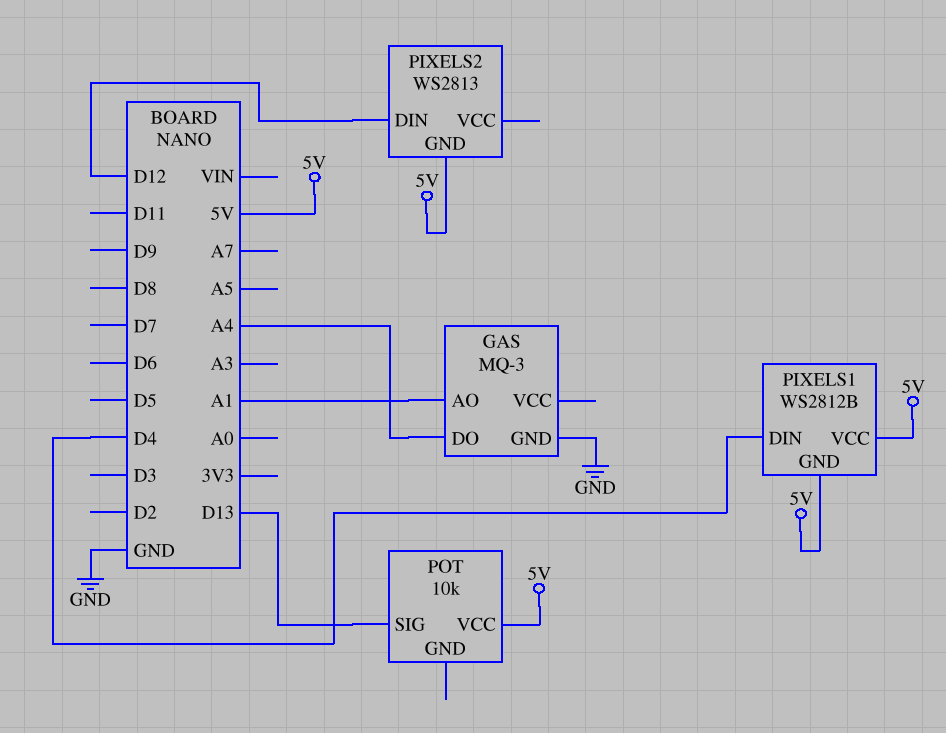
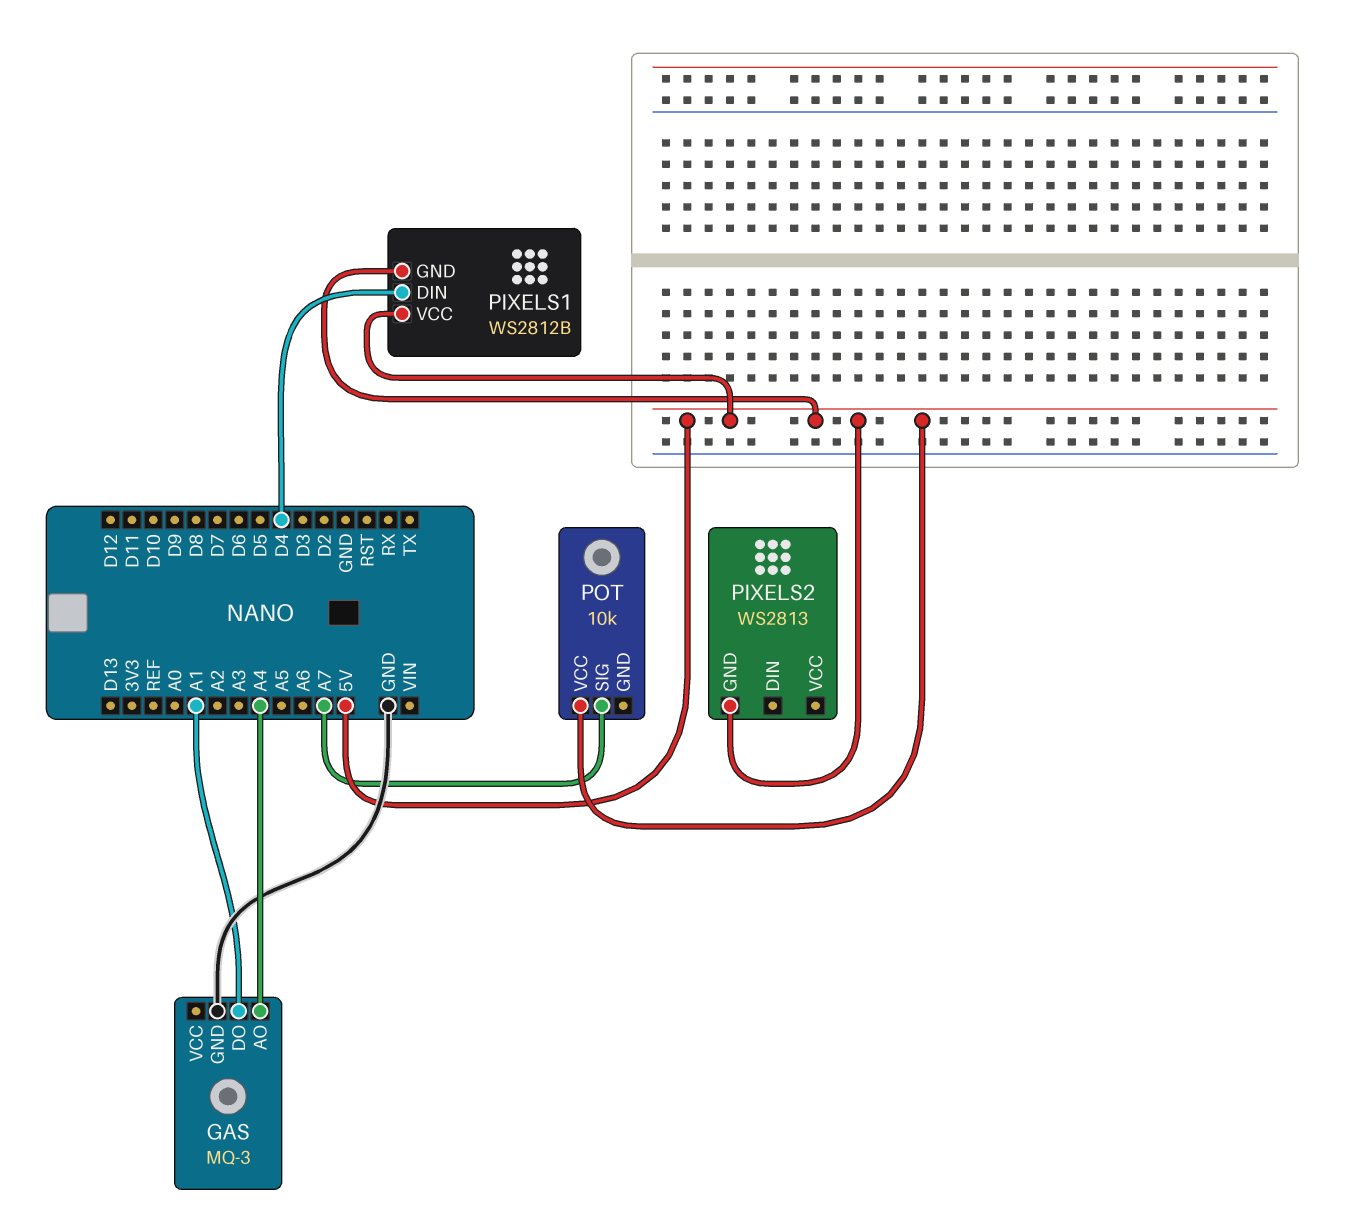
GAS pin AO: A1 -> A4
GAS pin DO: A4 -> A1
PIXELS2 pin DIN: D12 -> none
POT pin SIG: D13 -> A7

